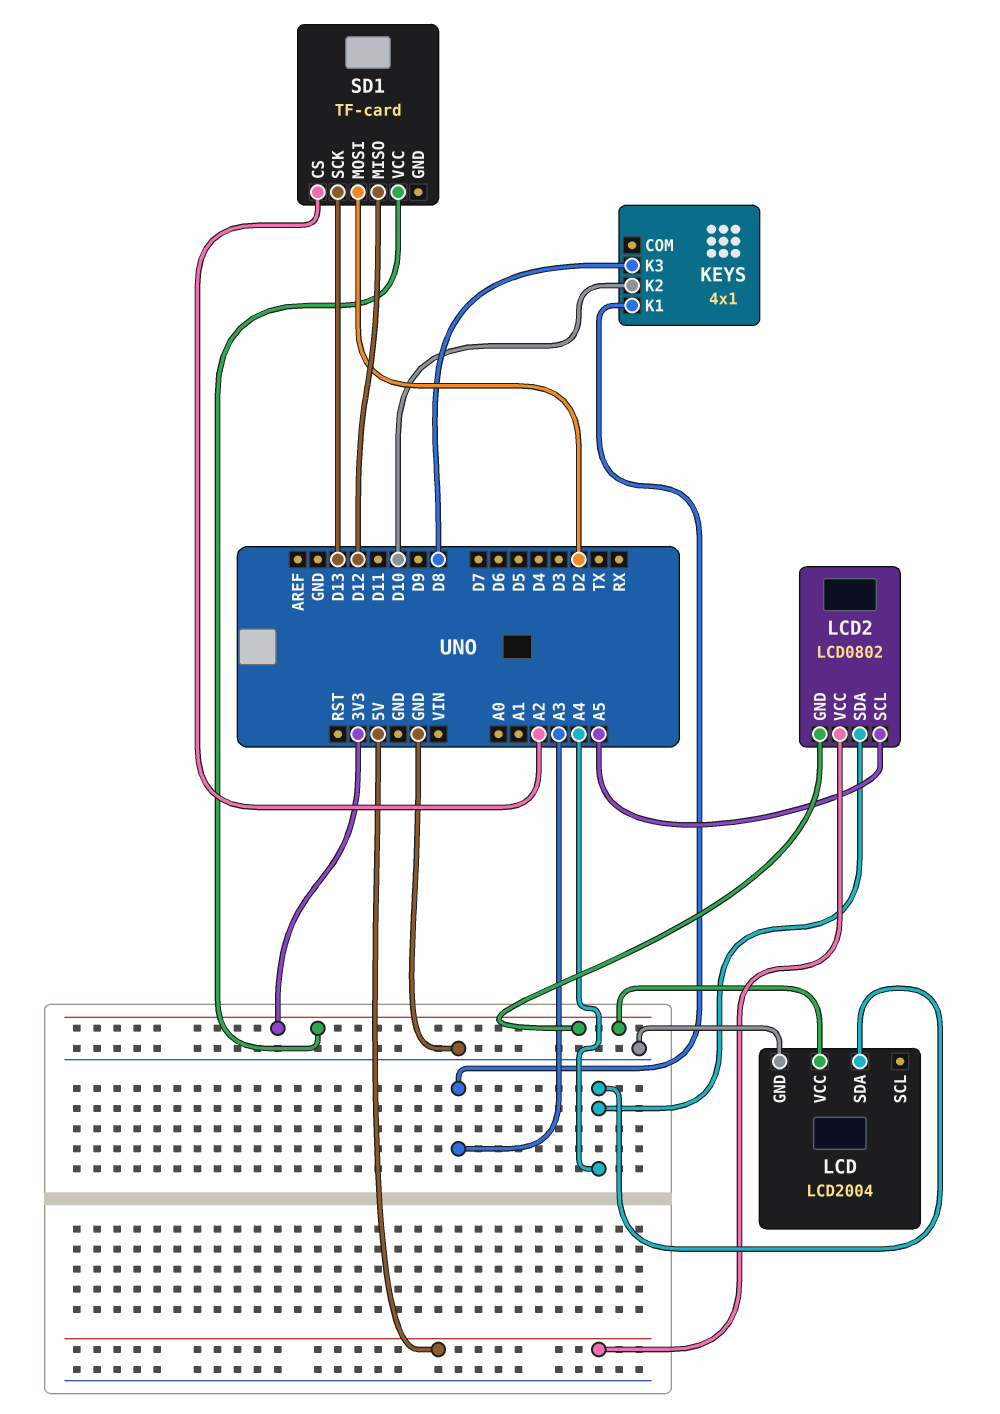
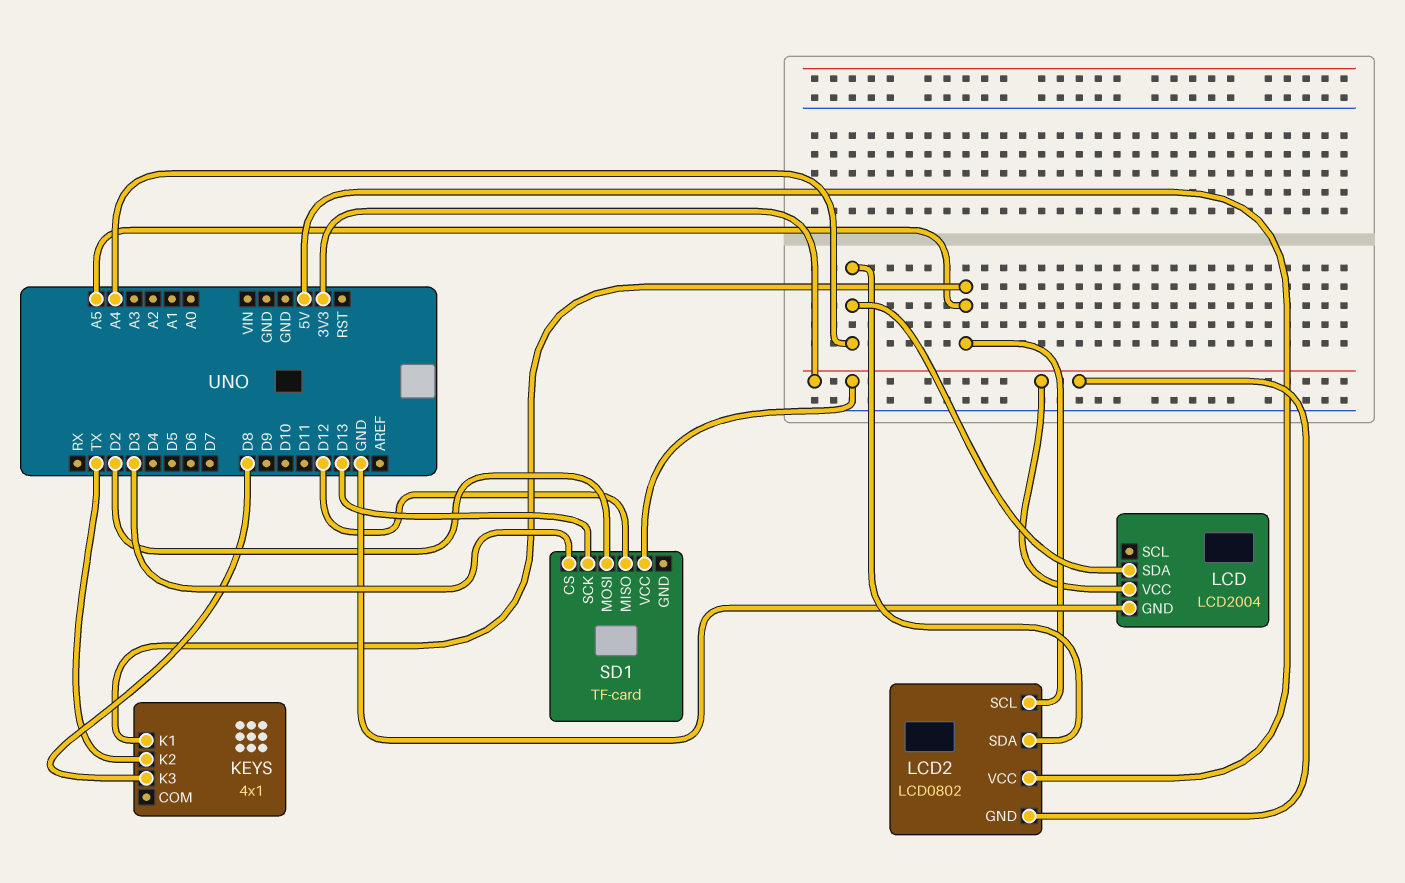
KEYS pin K1: A3 -> A5
KEYS pin K2: D10 -> TX
SD1 pin CS: A2 -> D3

